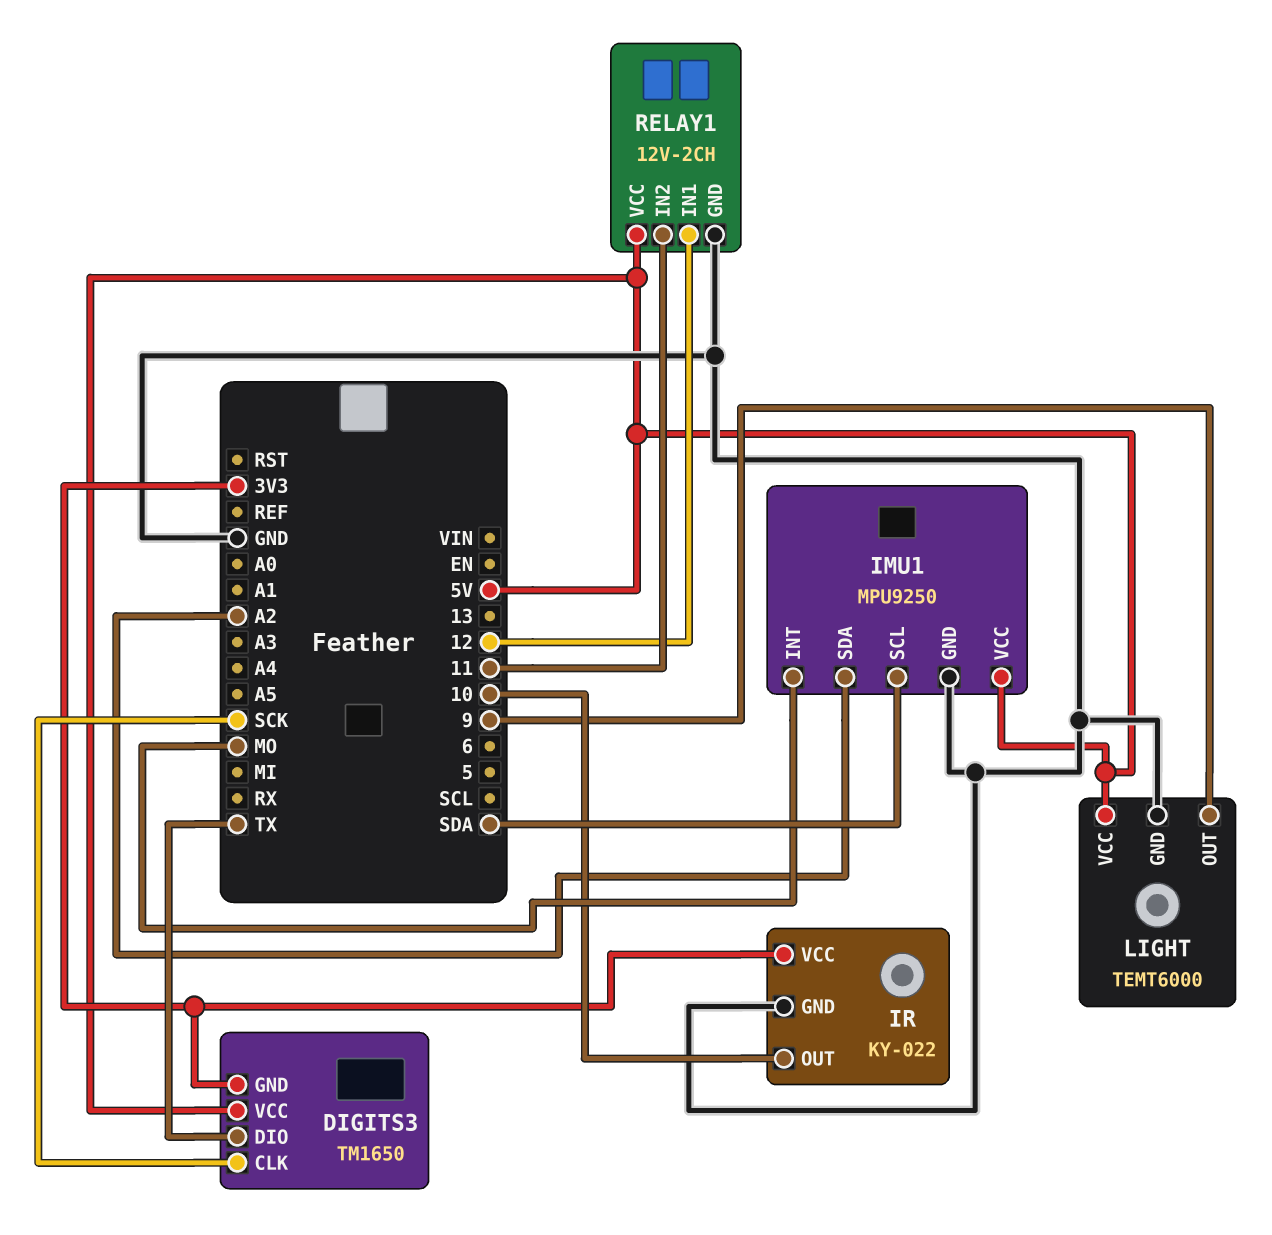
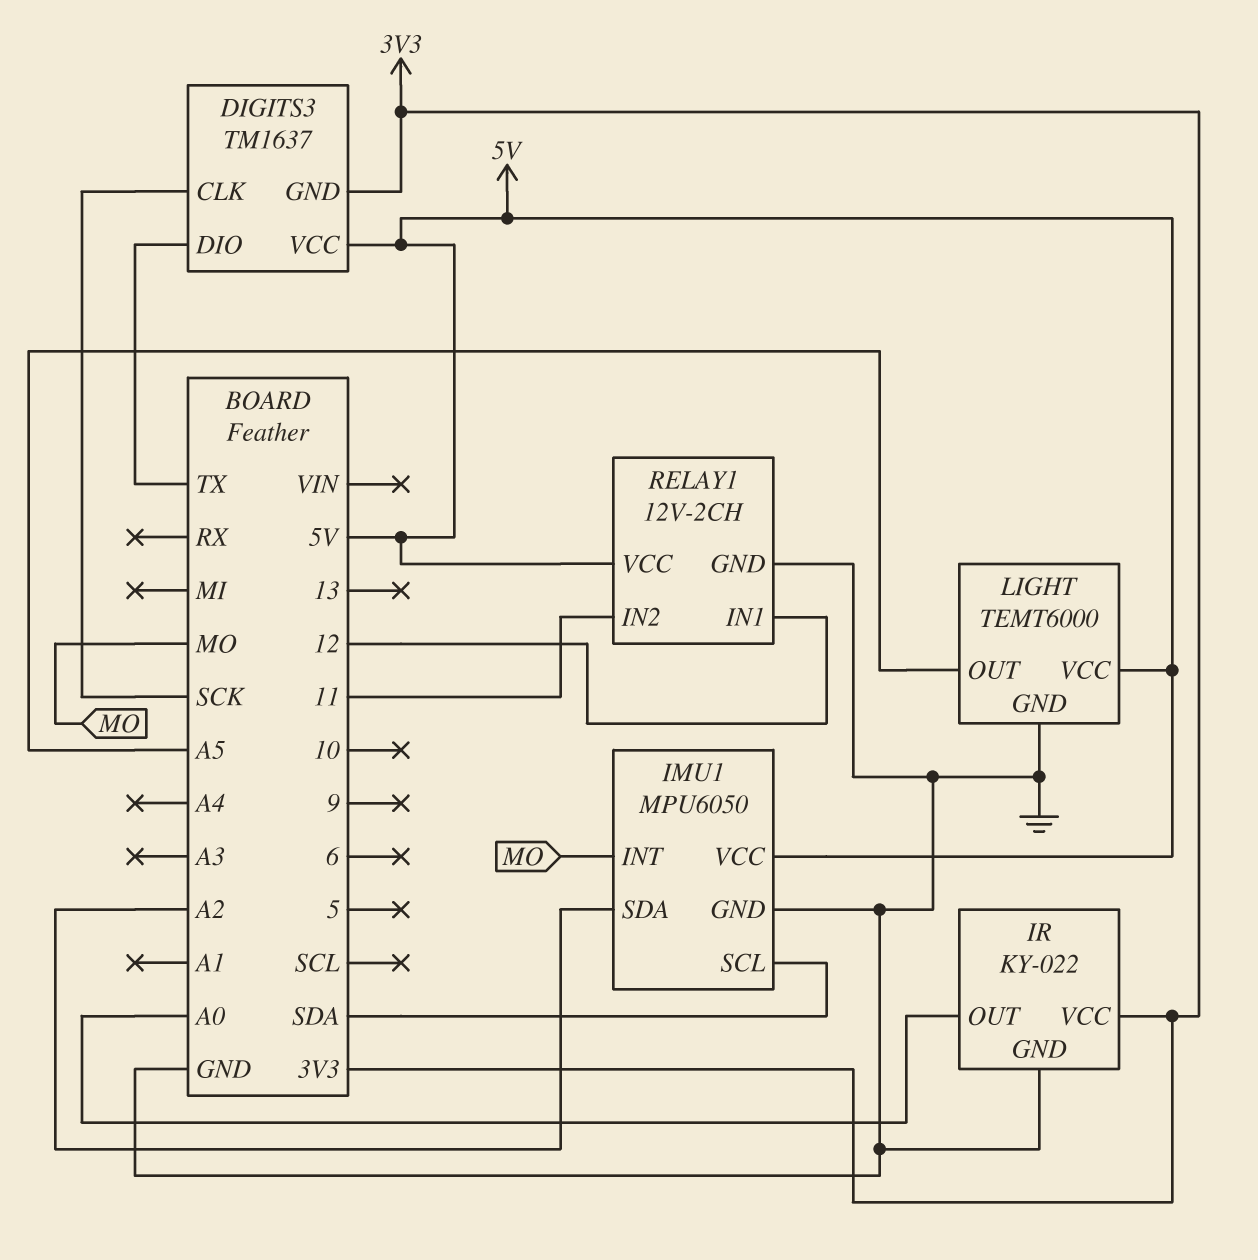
DIGITS3: TM1650 -> TM1637
IMU1: MPU9250 -> MPU6050
IR pin OUT: 10 -> A0
LIGHT pin OUT: 9 -> A5

